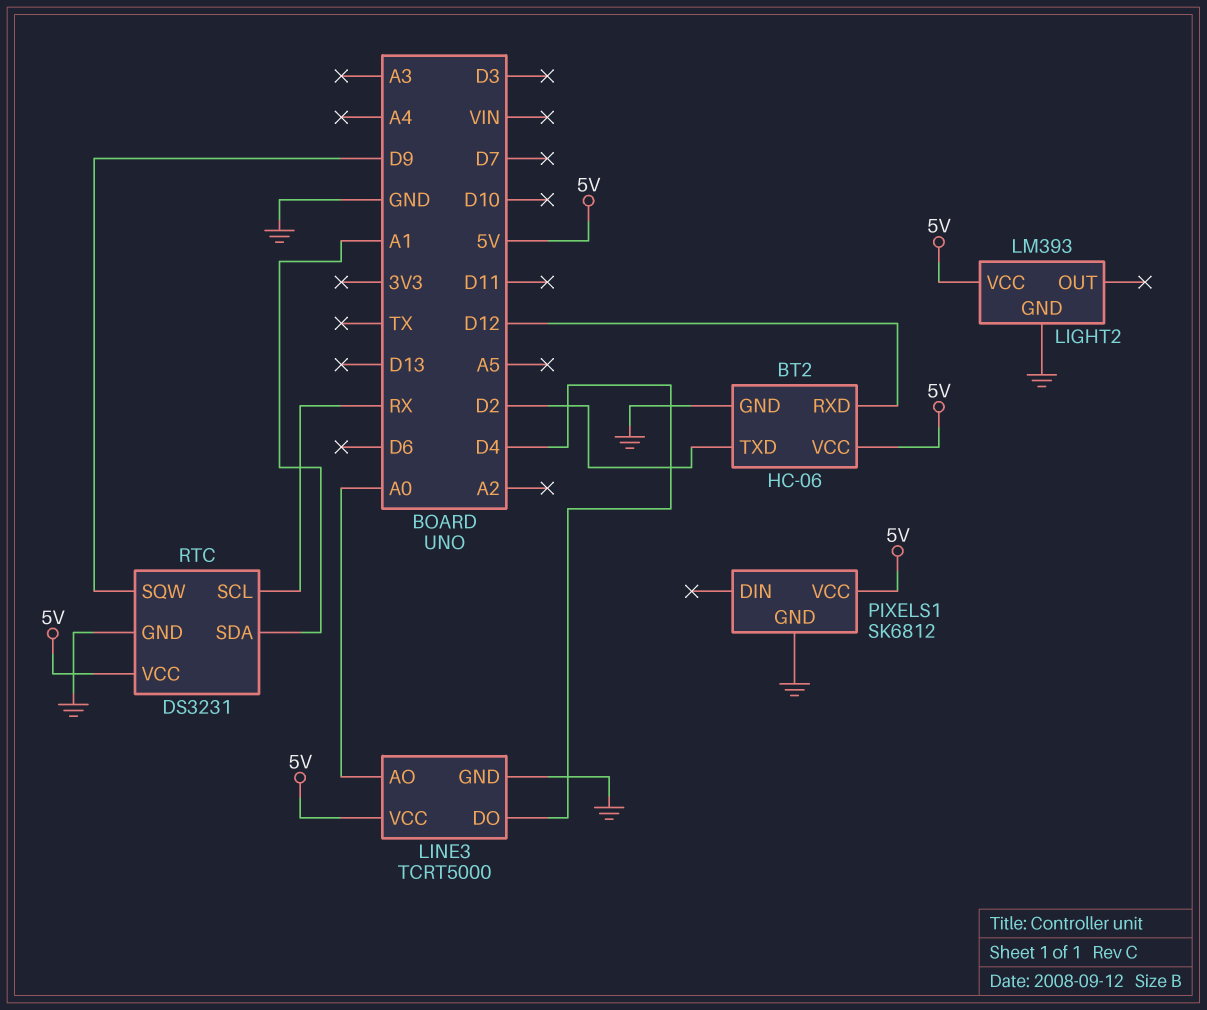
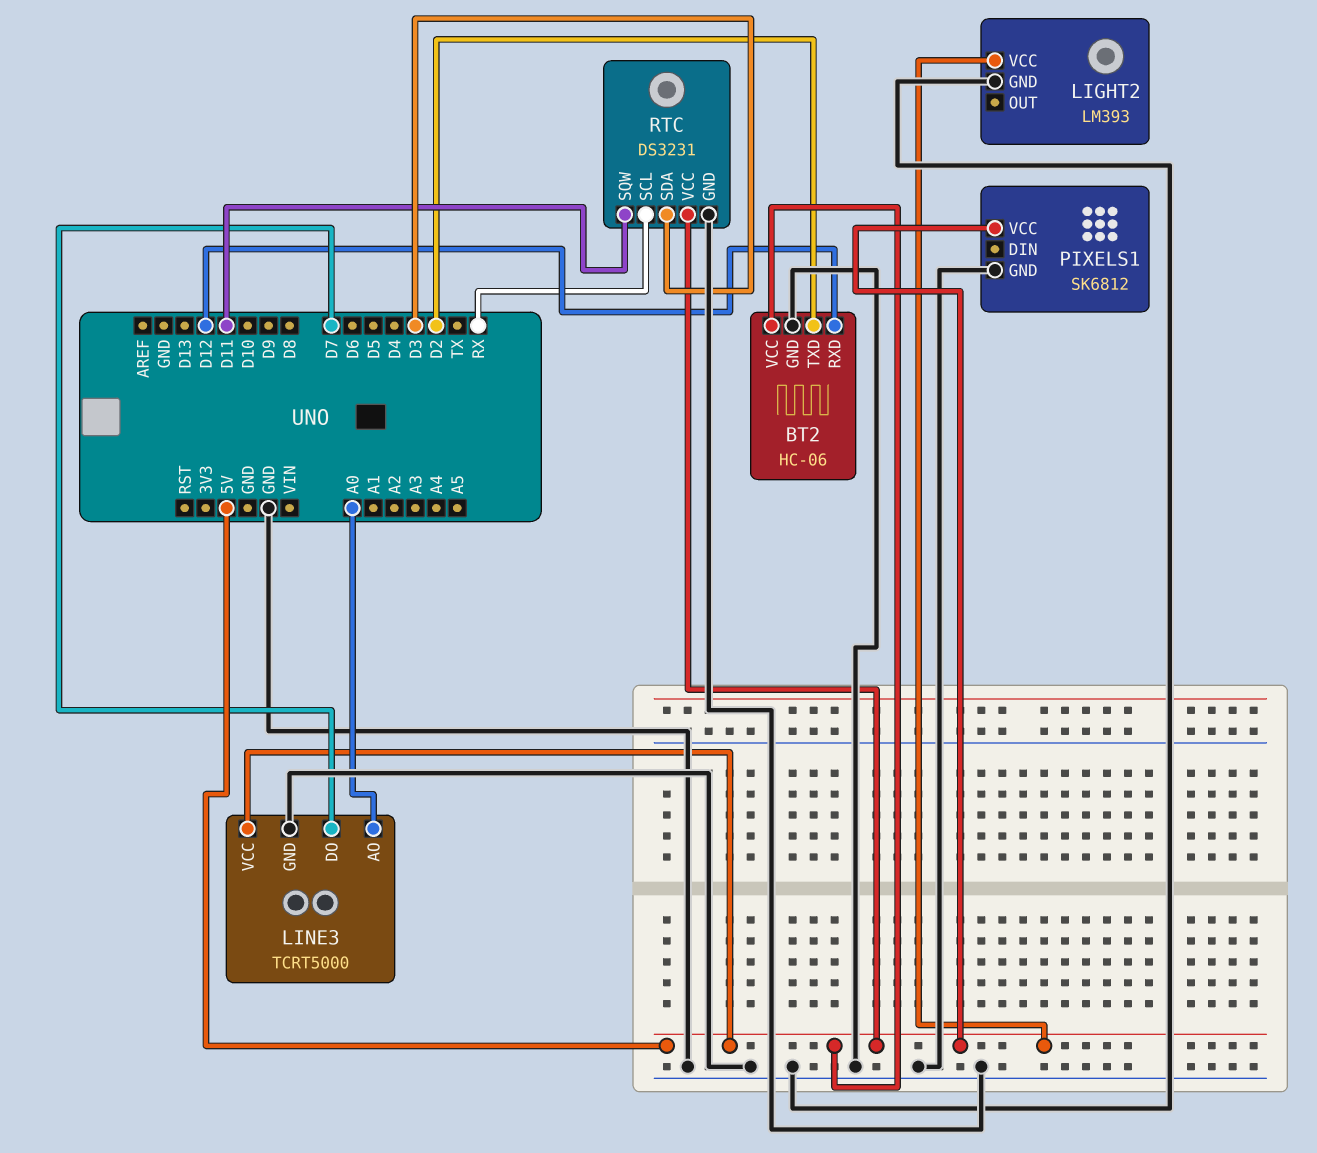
LINE3 pin DO: D4 -> D7
RTC pin SDA: A1 -> D3
RTC pin SQW: D9 -> D11

